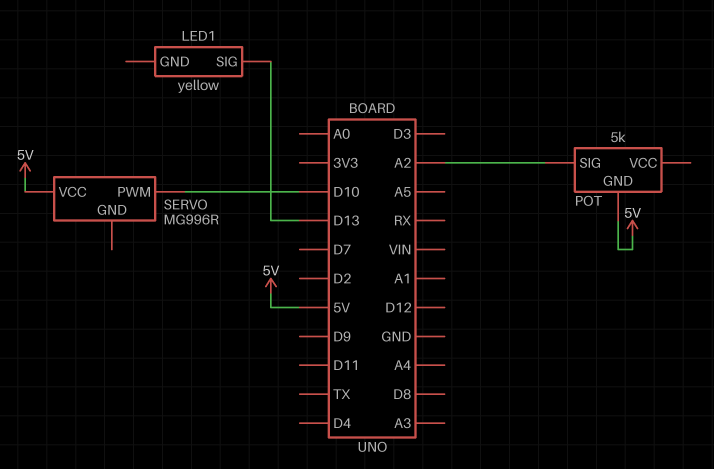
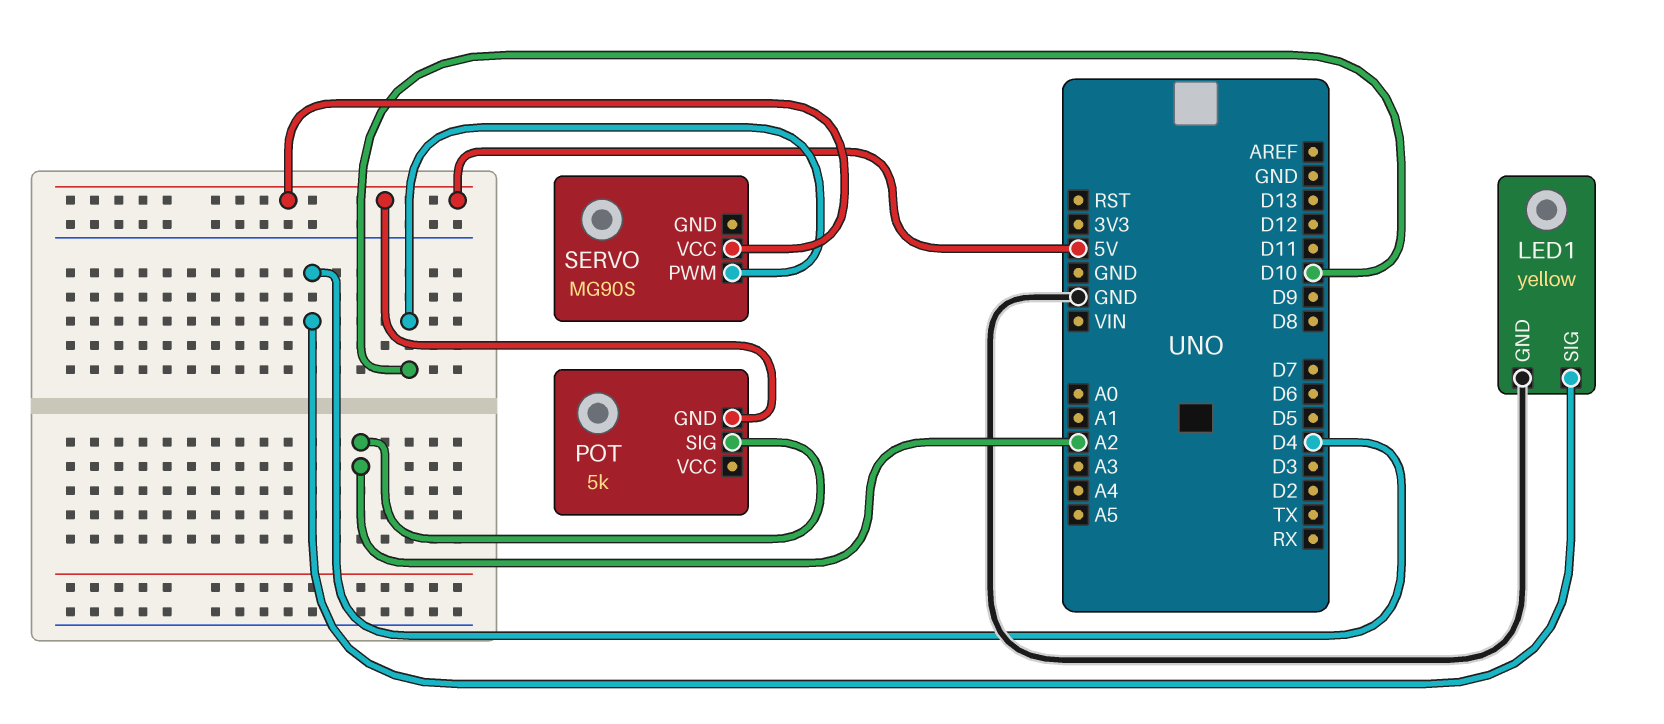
LED1 pin GND: none -> GND
LED1 pin SIG: D13 -> D4
SERVO: MG996R -> MG90S

